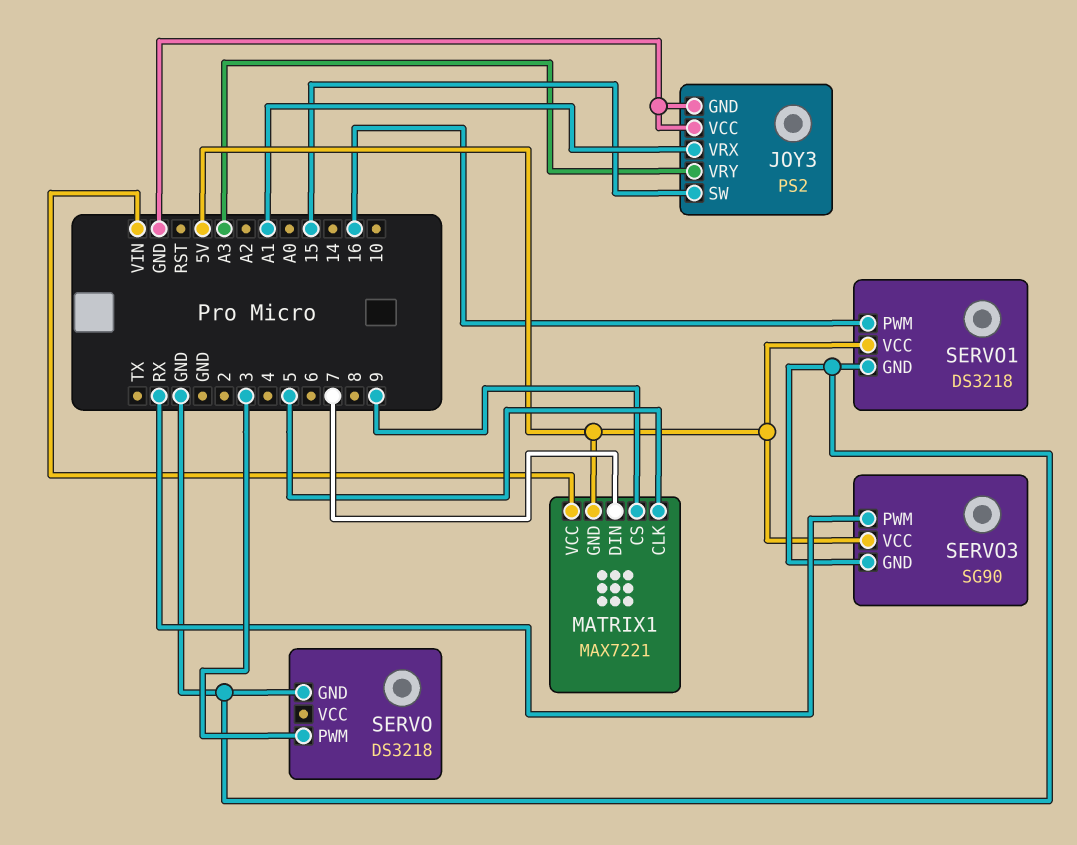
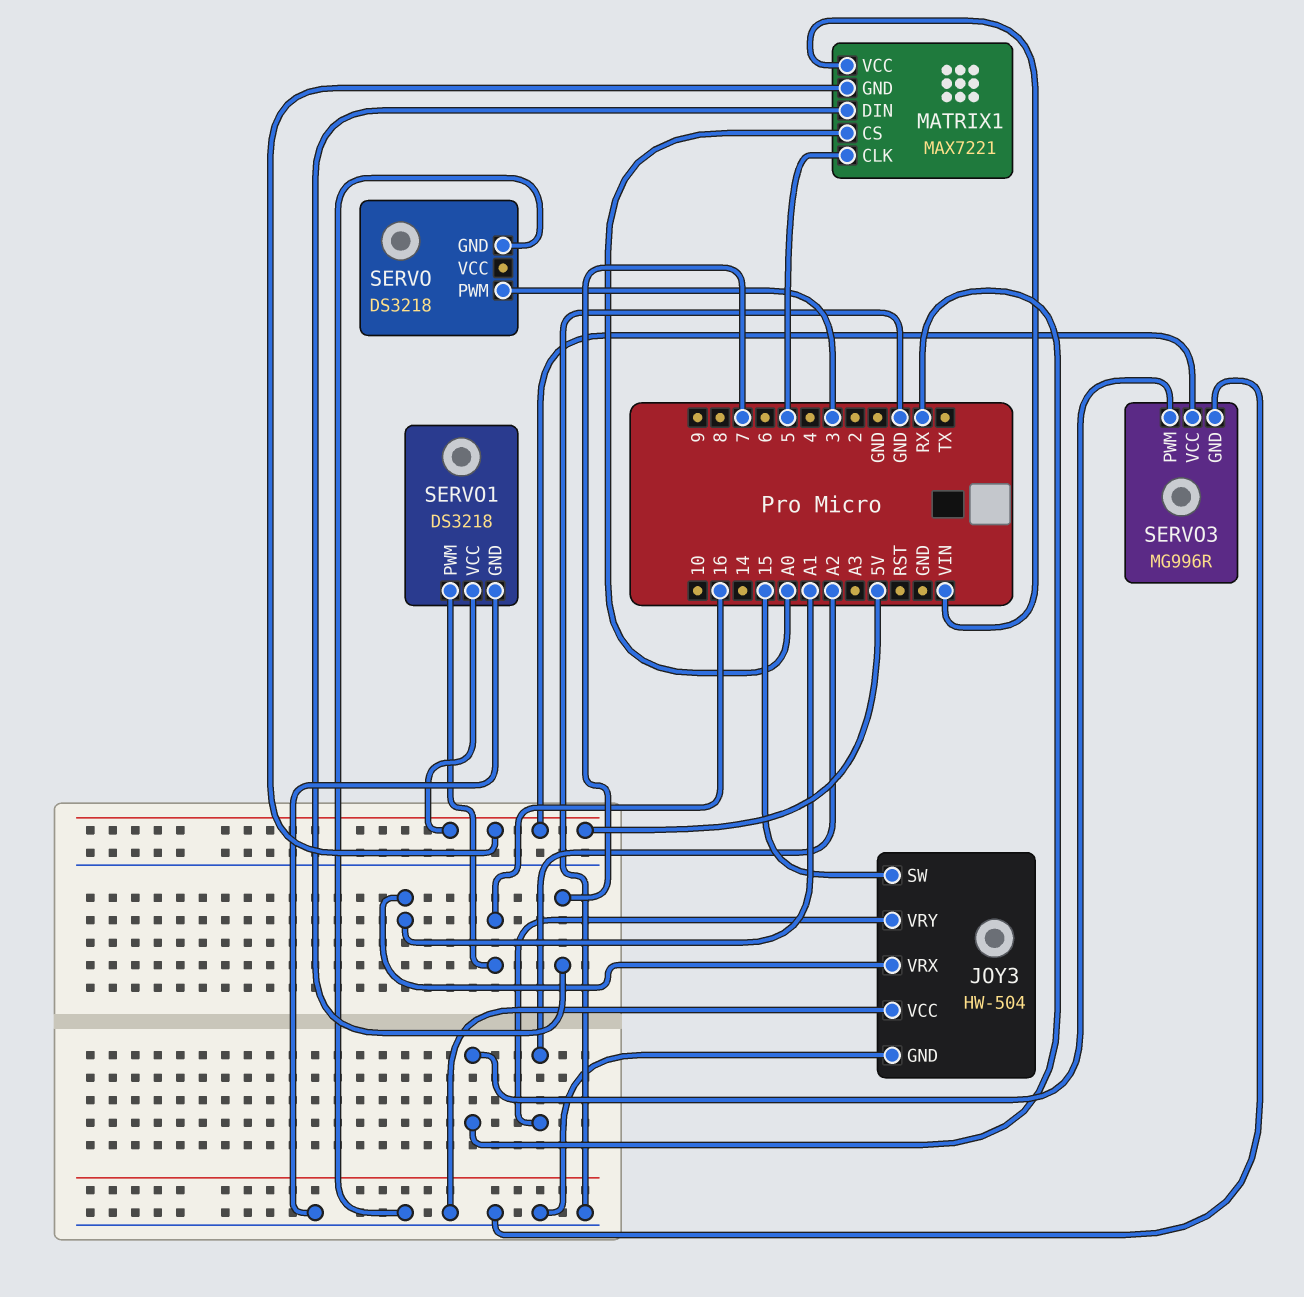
JOY3: PS2 -> HW-504
JOY3 pin VRY: A3 -> A2
MATRIX1 pin CS: 9 -> A0
SERVO3: SG90 -> MG996R

